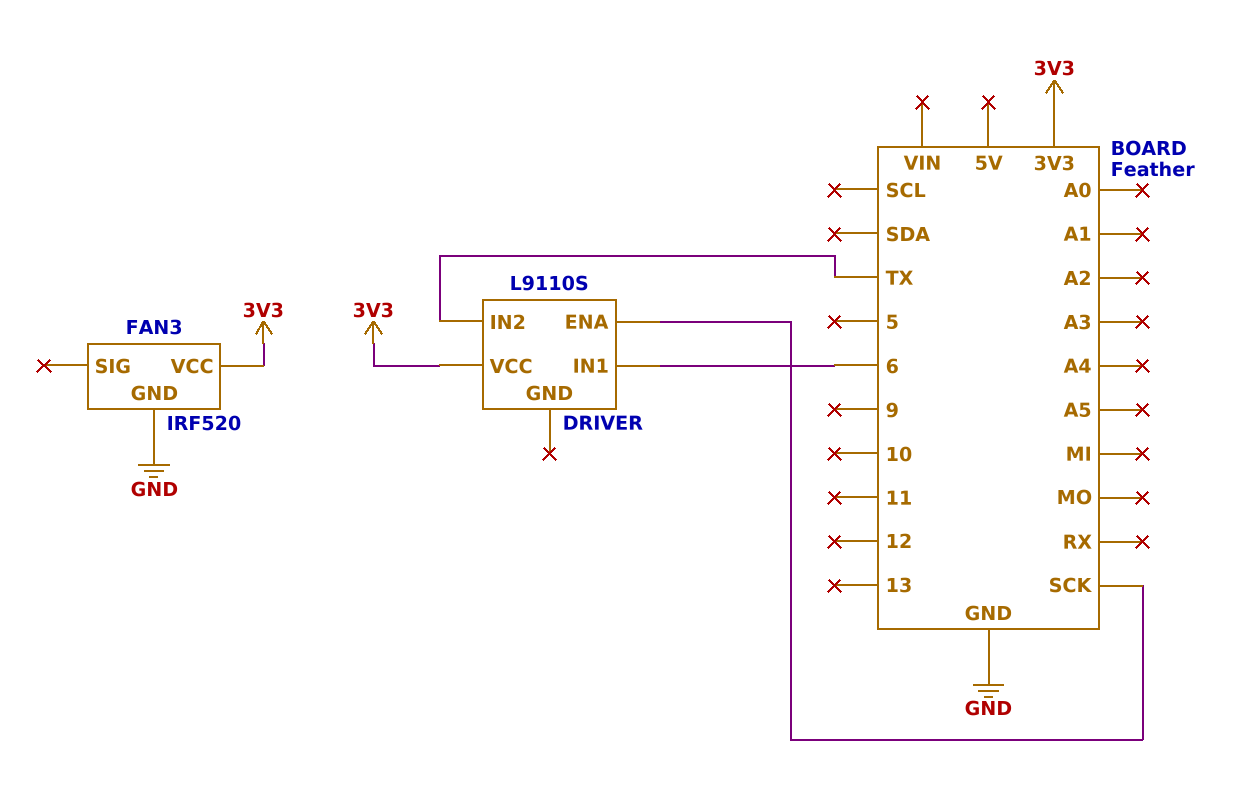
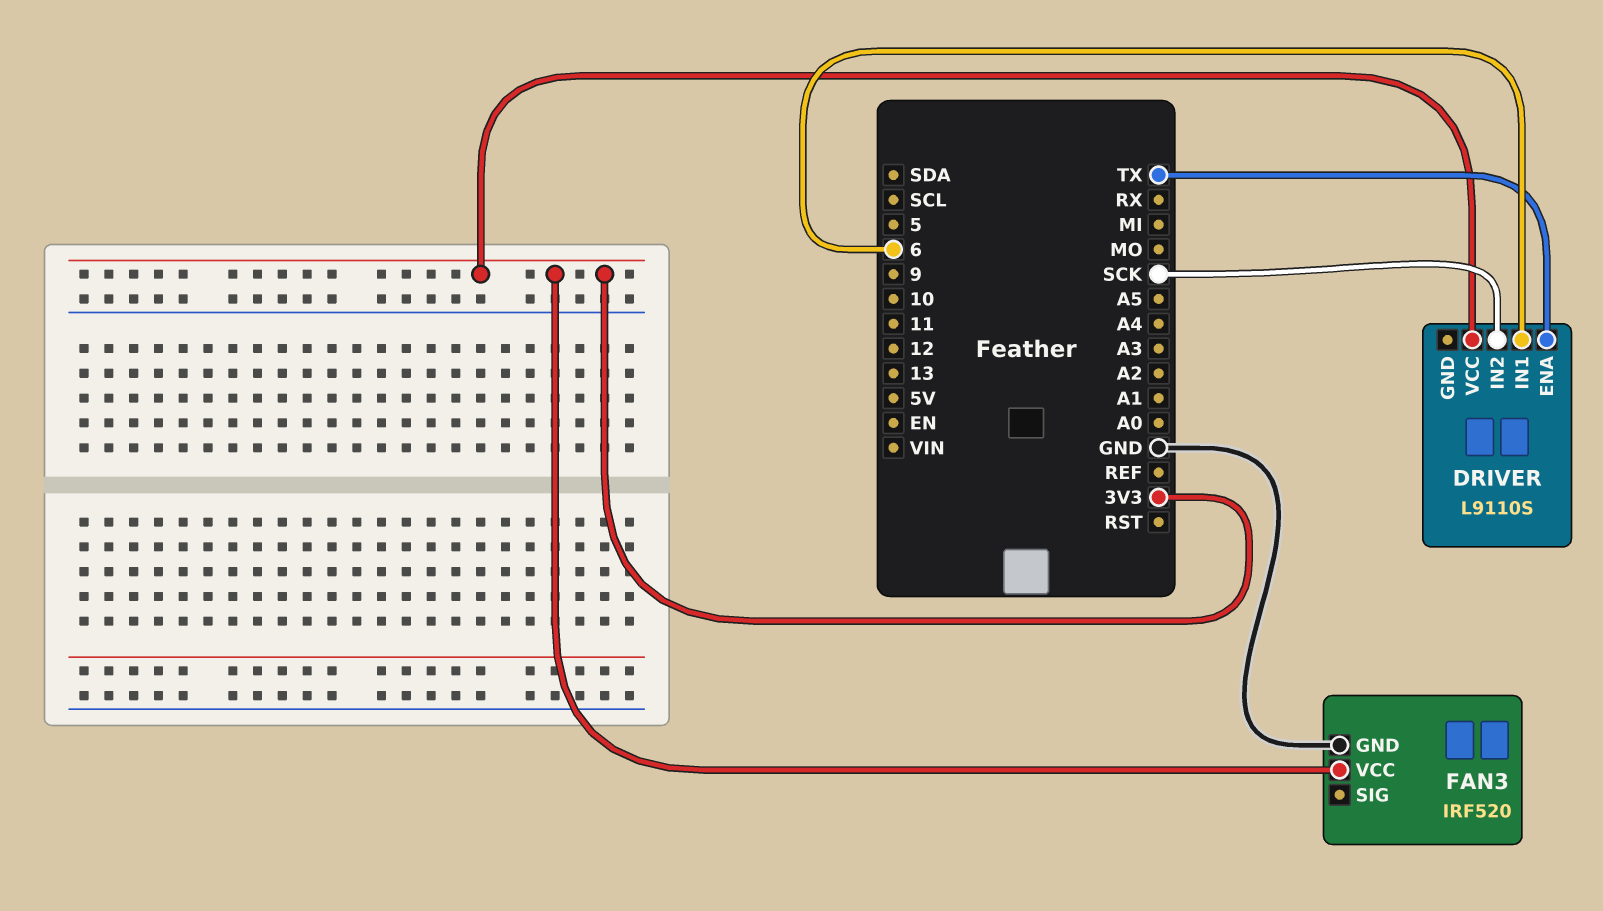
DRIVER pin ENA: SCK -> TX
DRIVER pin IN2: TX -> SCK

